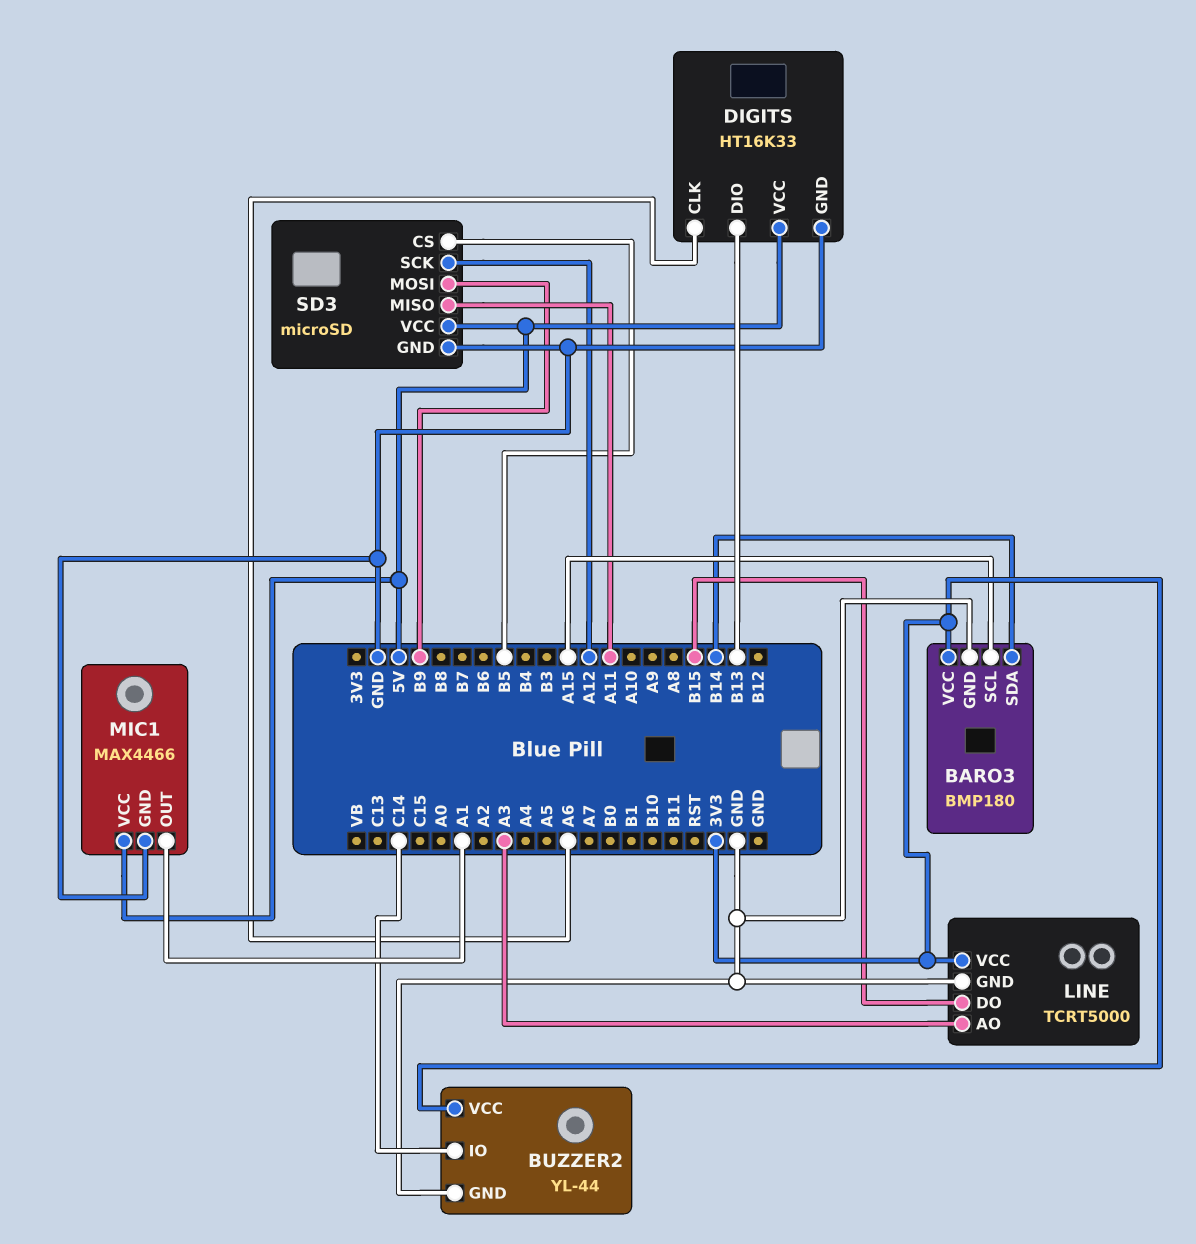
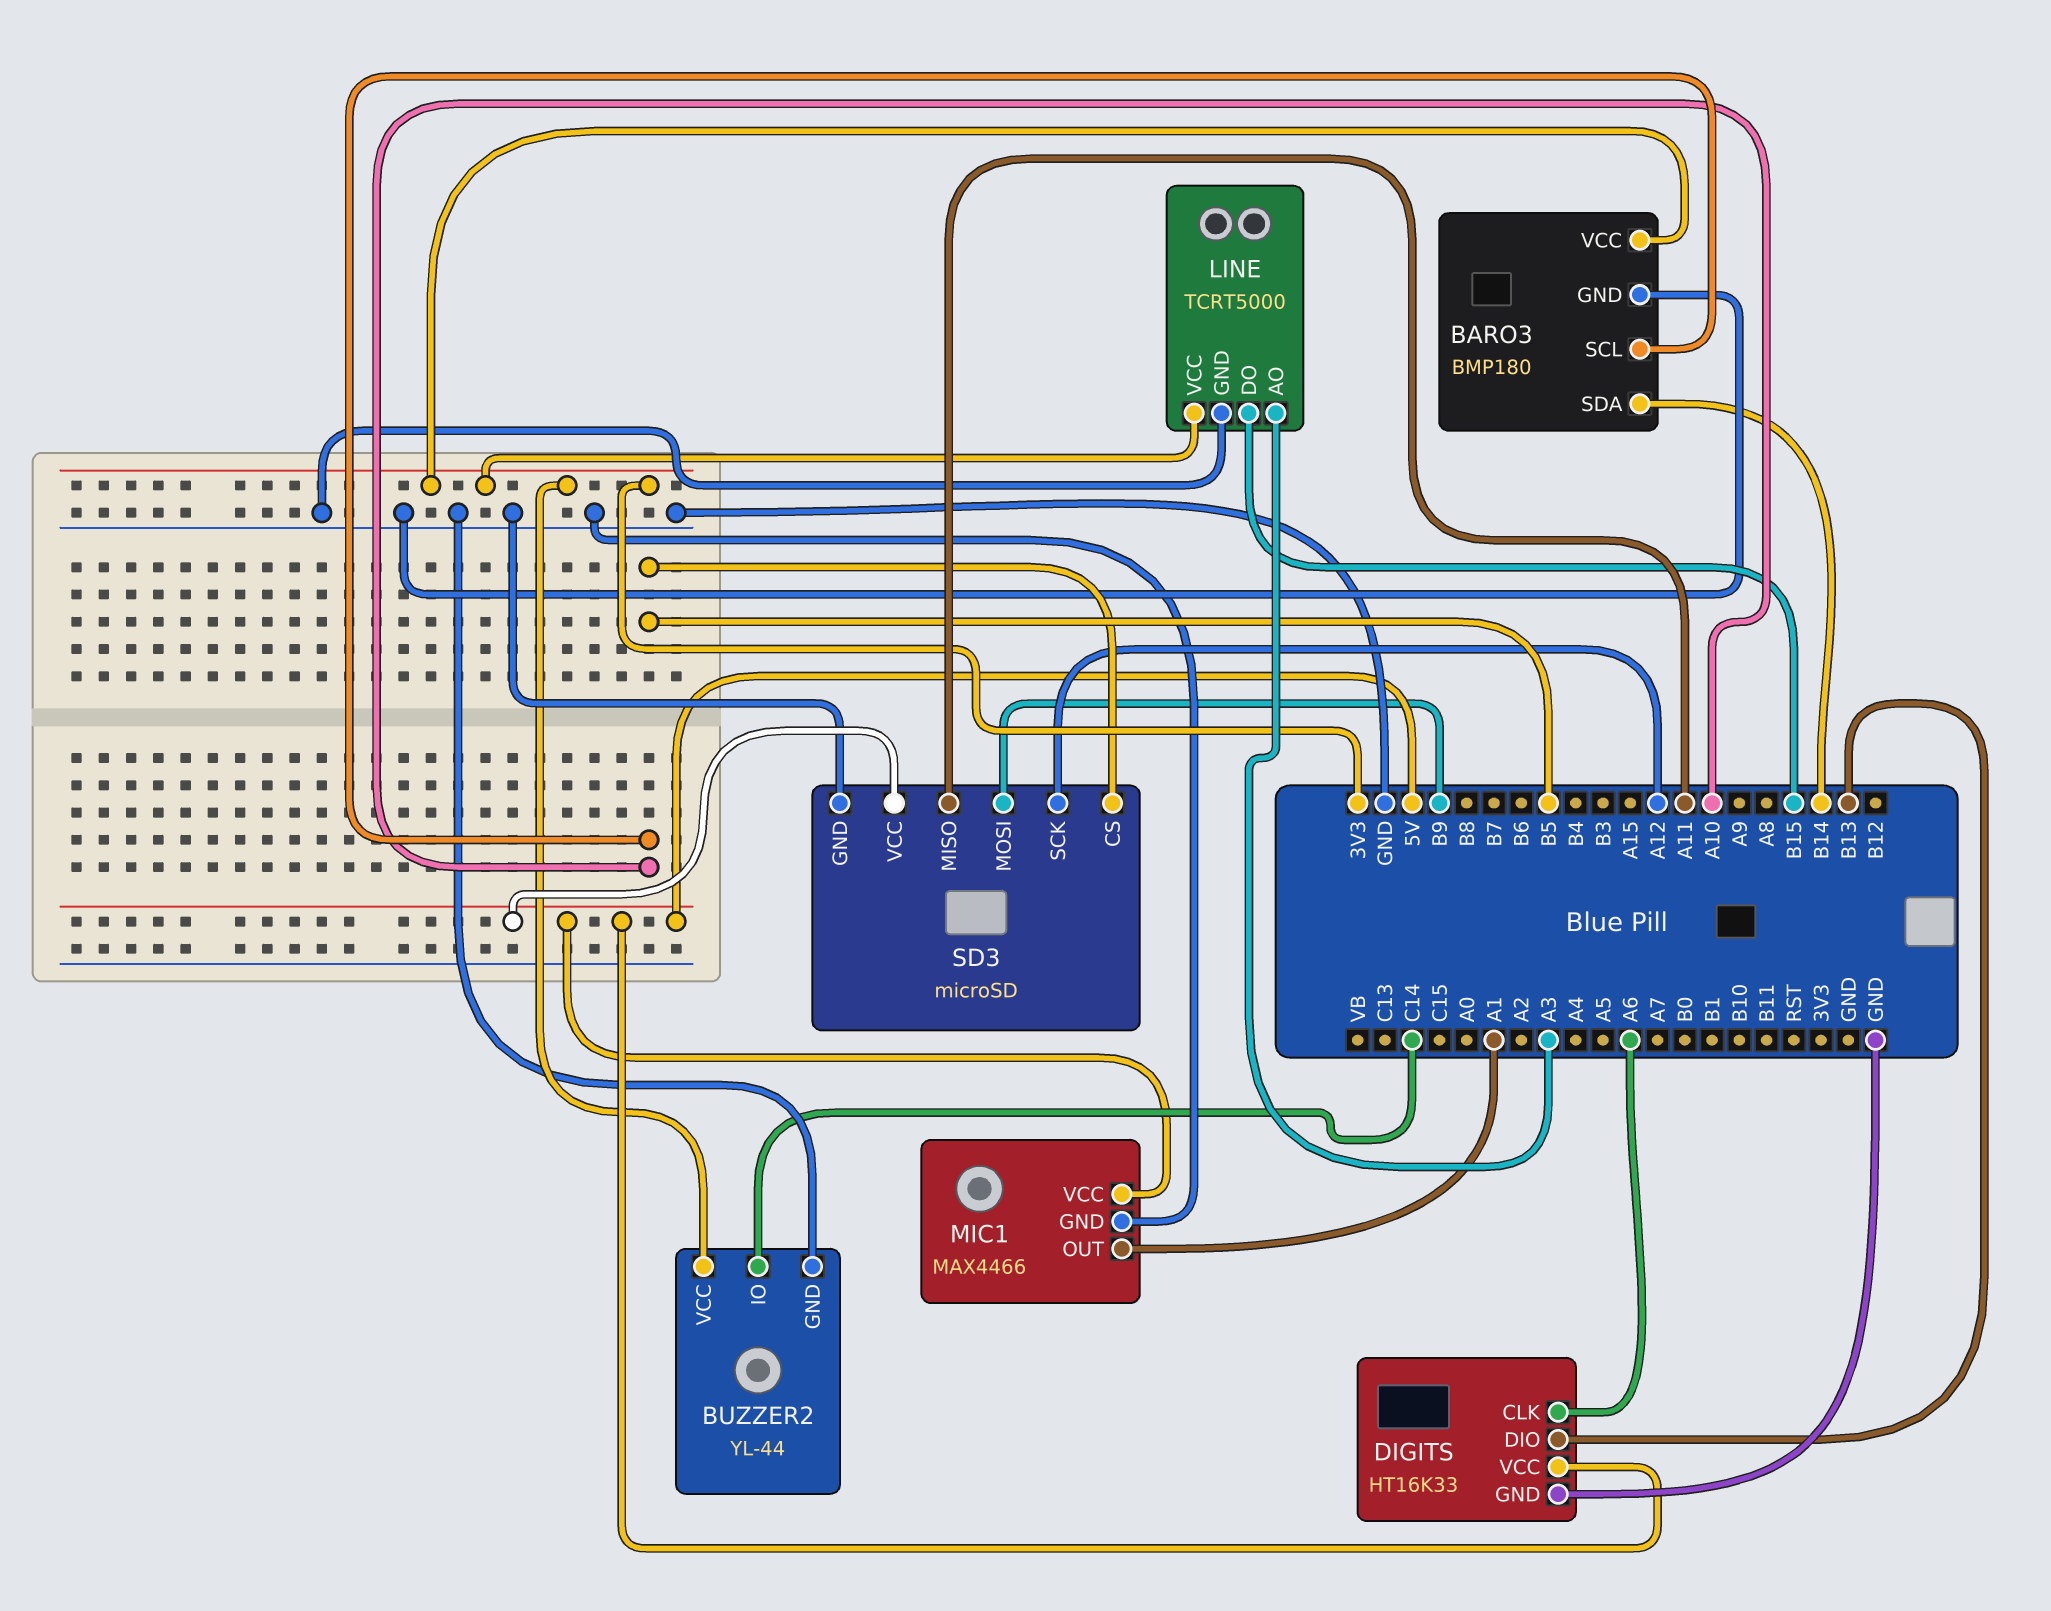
BARO3 pin SCL: A15 -> A10

